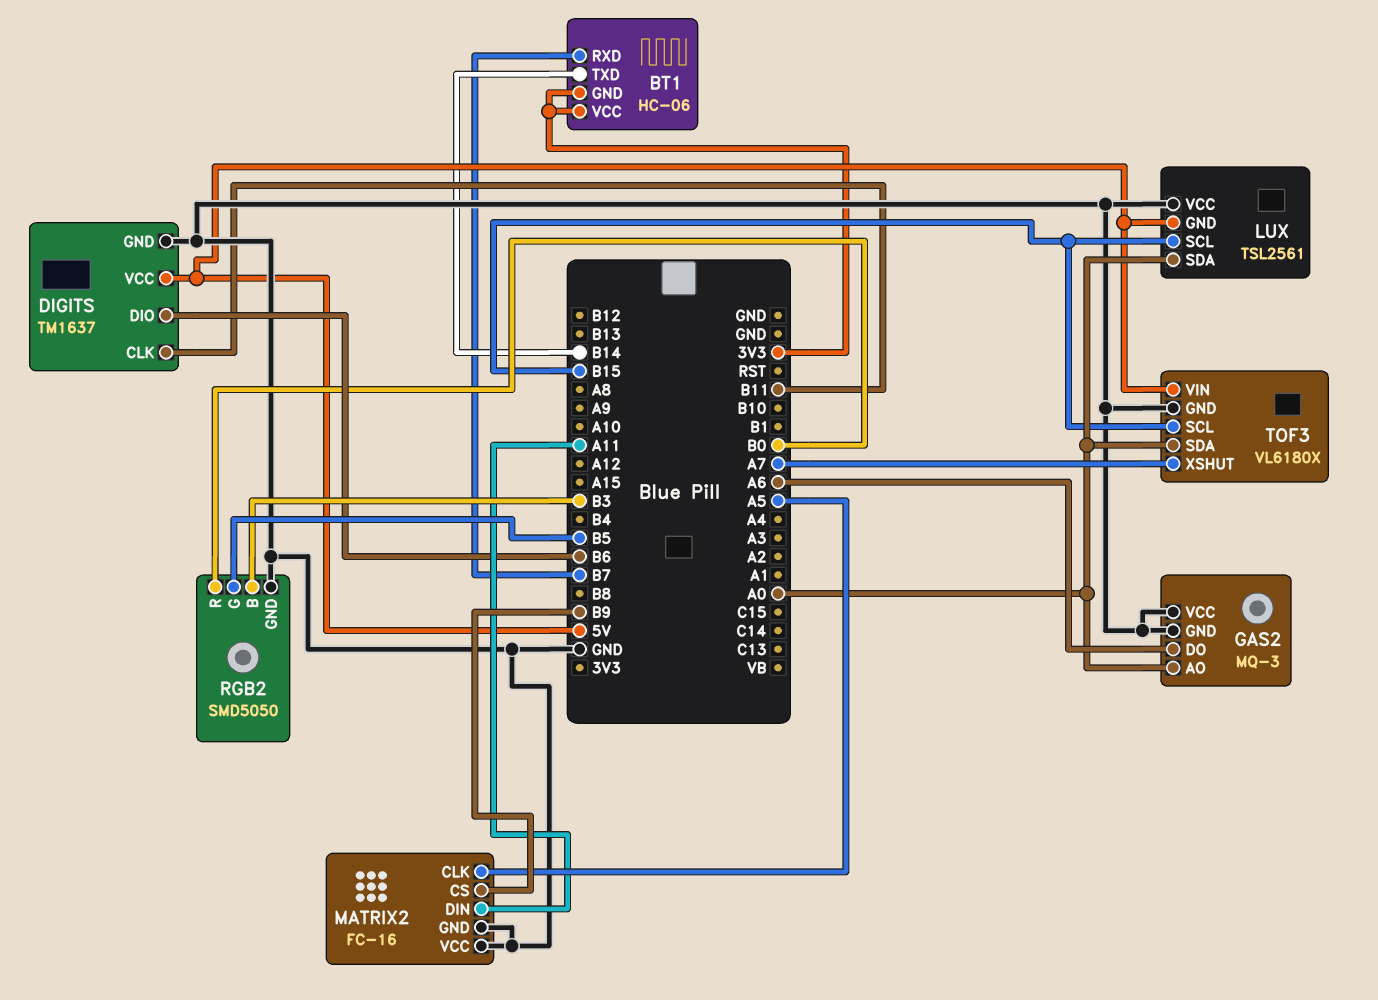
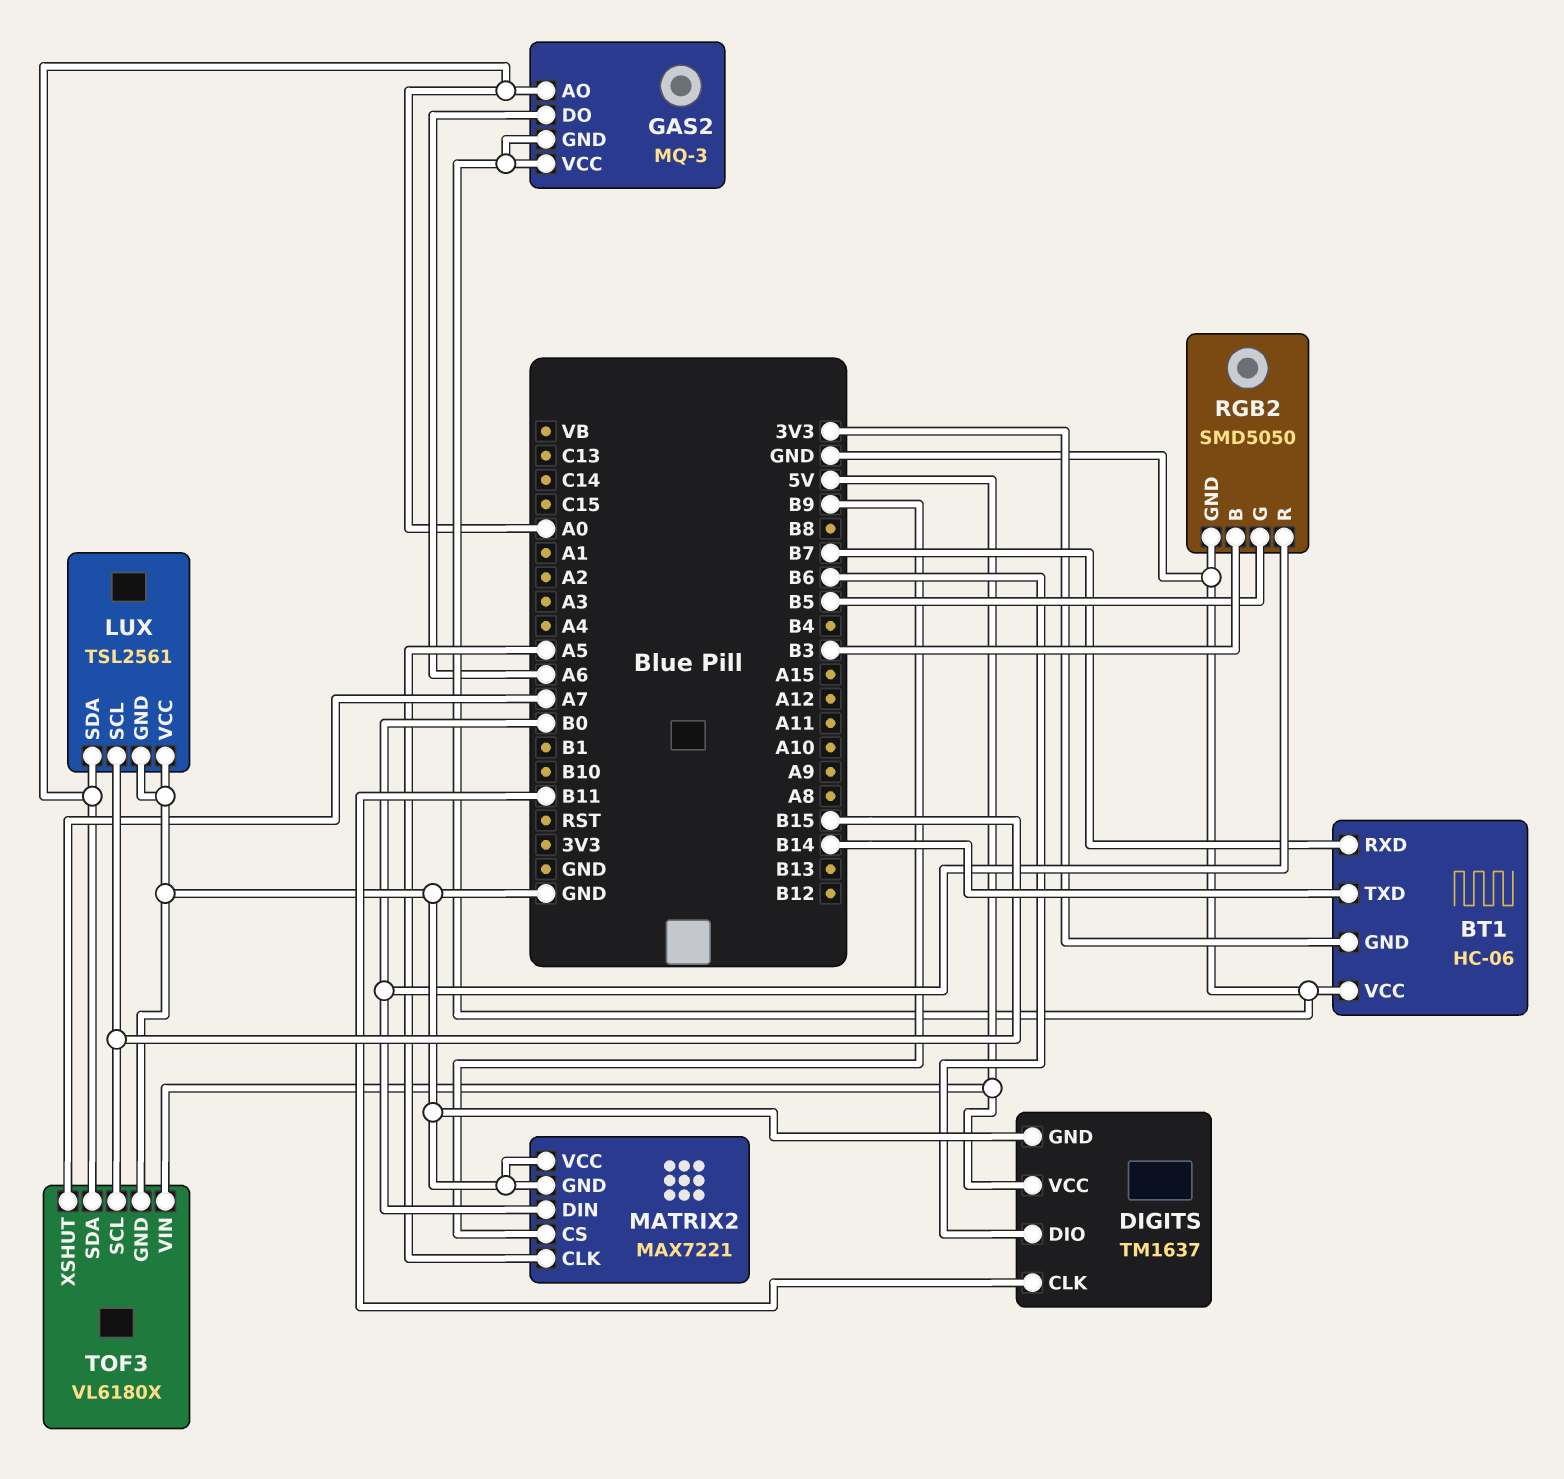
BT1 pin VCC: 3V3 -> GND
LUX pin GND: 5V -> GND
MATRIX2: FC-16 -> MAX7221
MATRIX2 pin DIN: A11 -> B0

